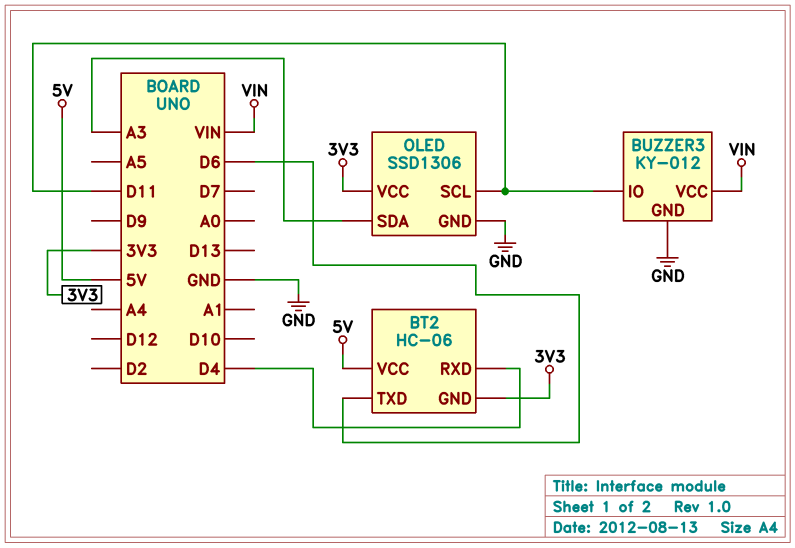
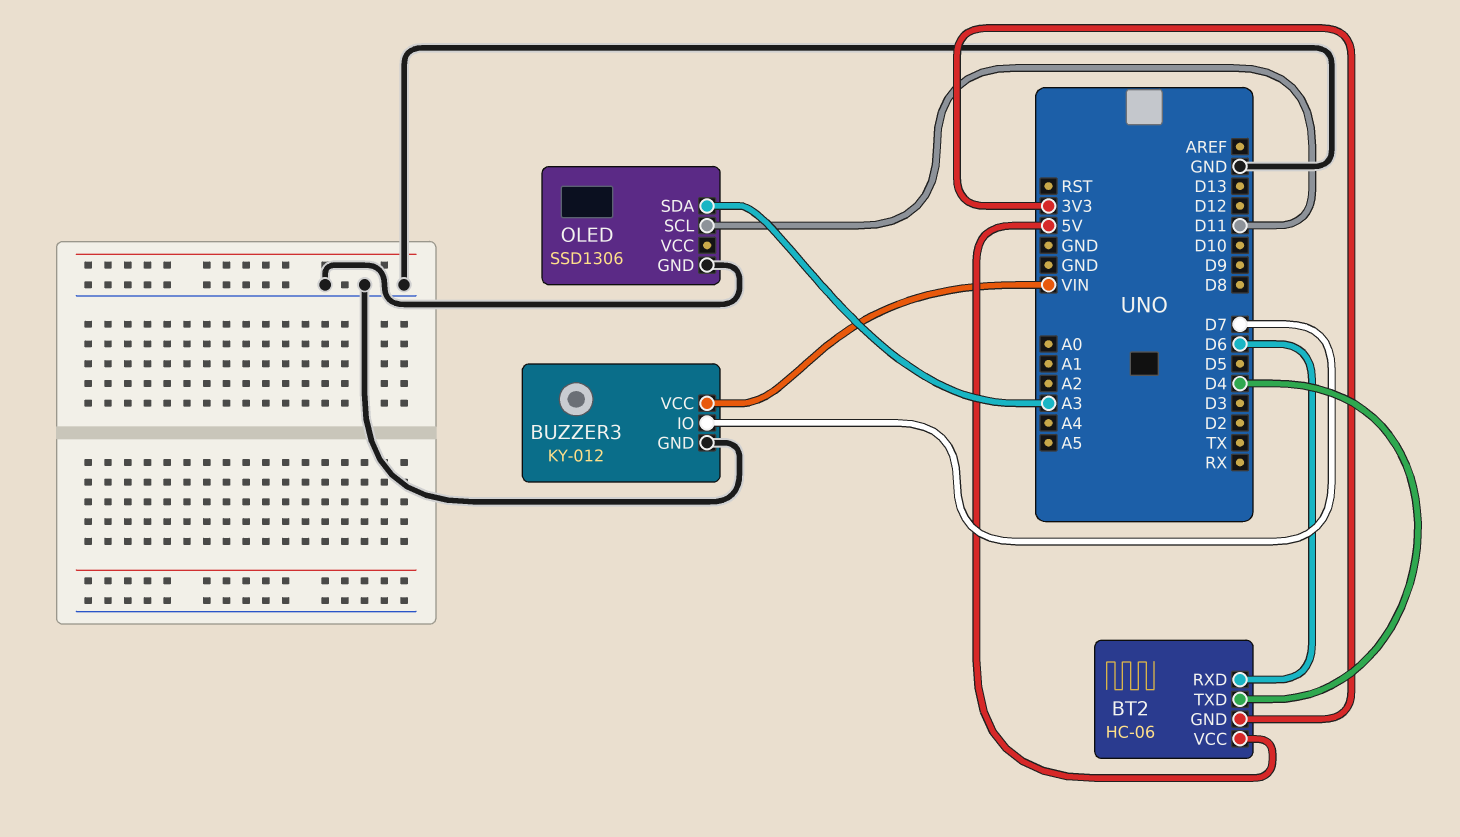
BT2 pin RXD: D4 -> D6
BT2 pin TXD: D6 -> D4
BUZZER3 pin IO: D11 -> D7
OLED pin VCC: 3V3 -> none

